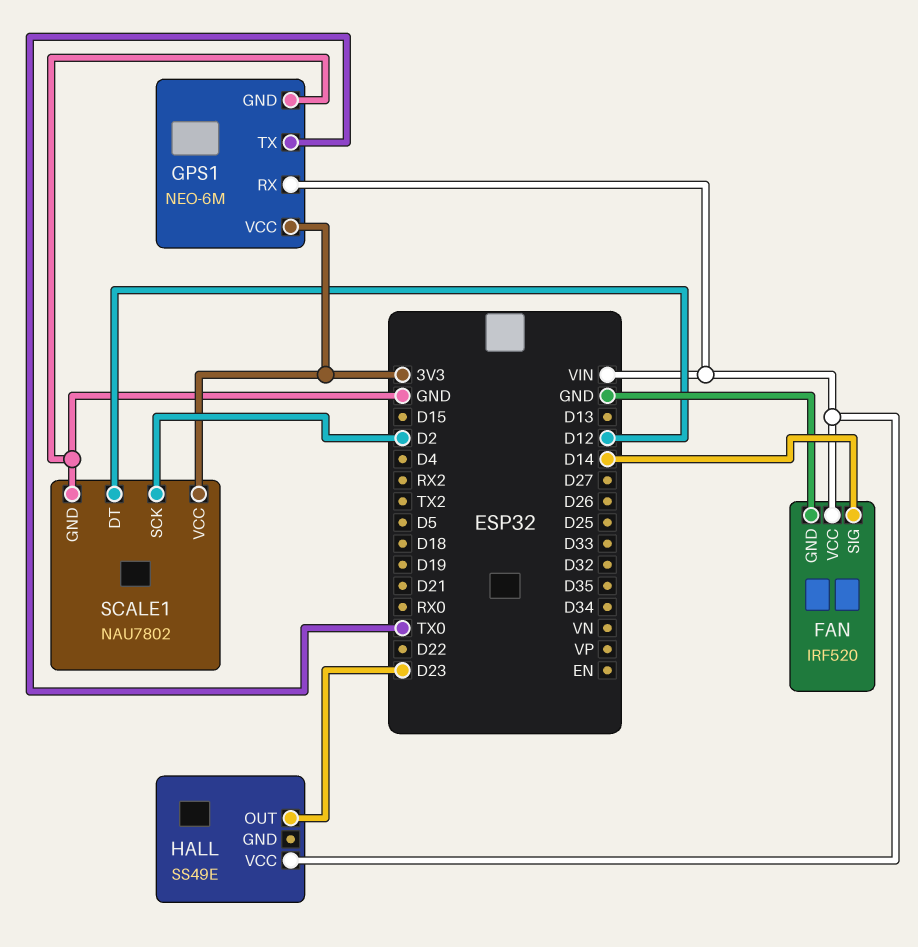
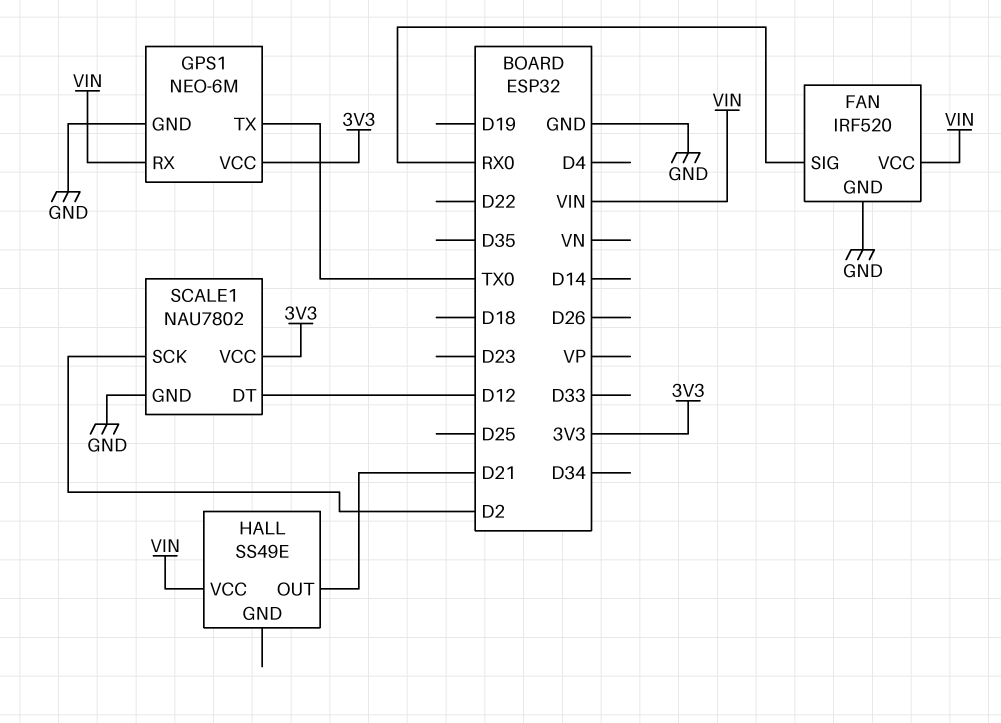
FAN pin SIG: D14 -> RX0
HALL pin OUT: D23 -> D21

